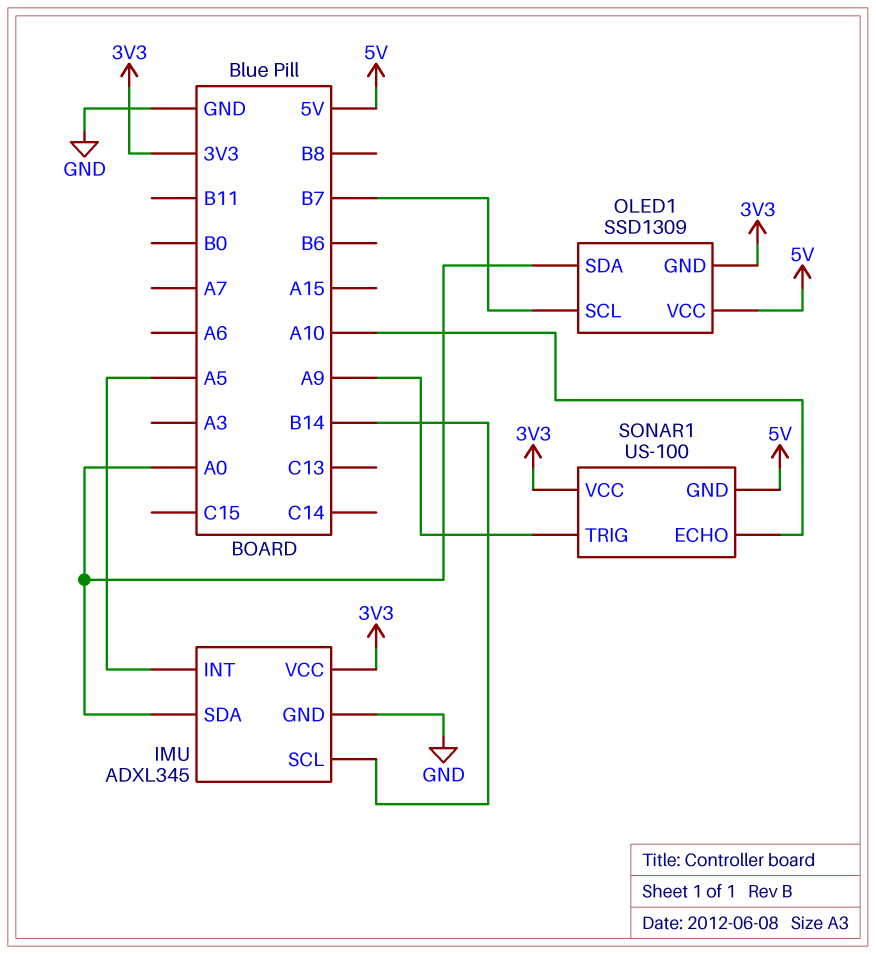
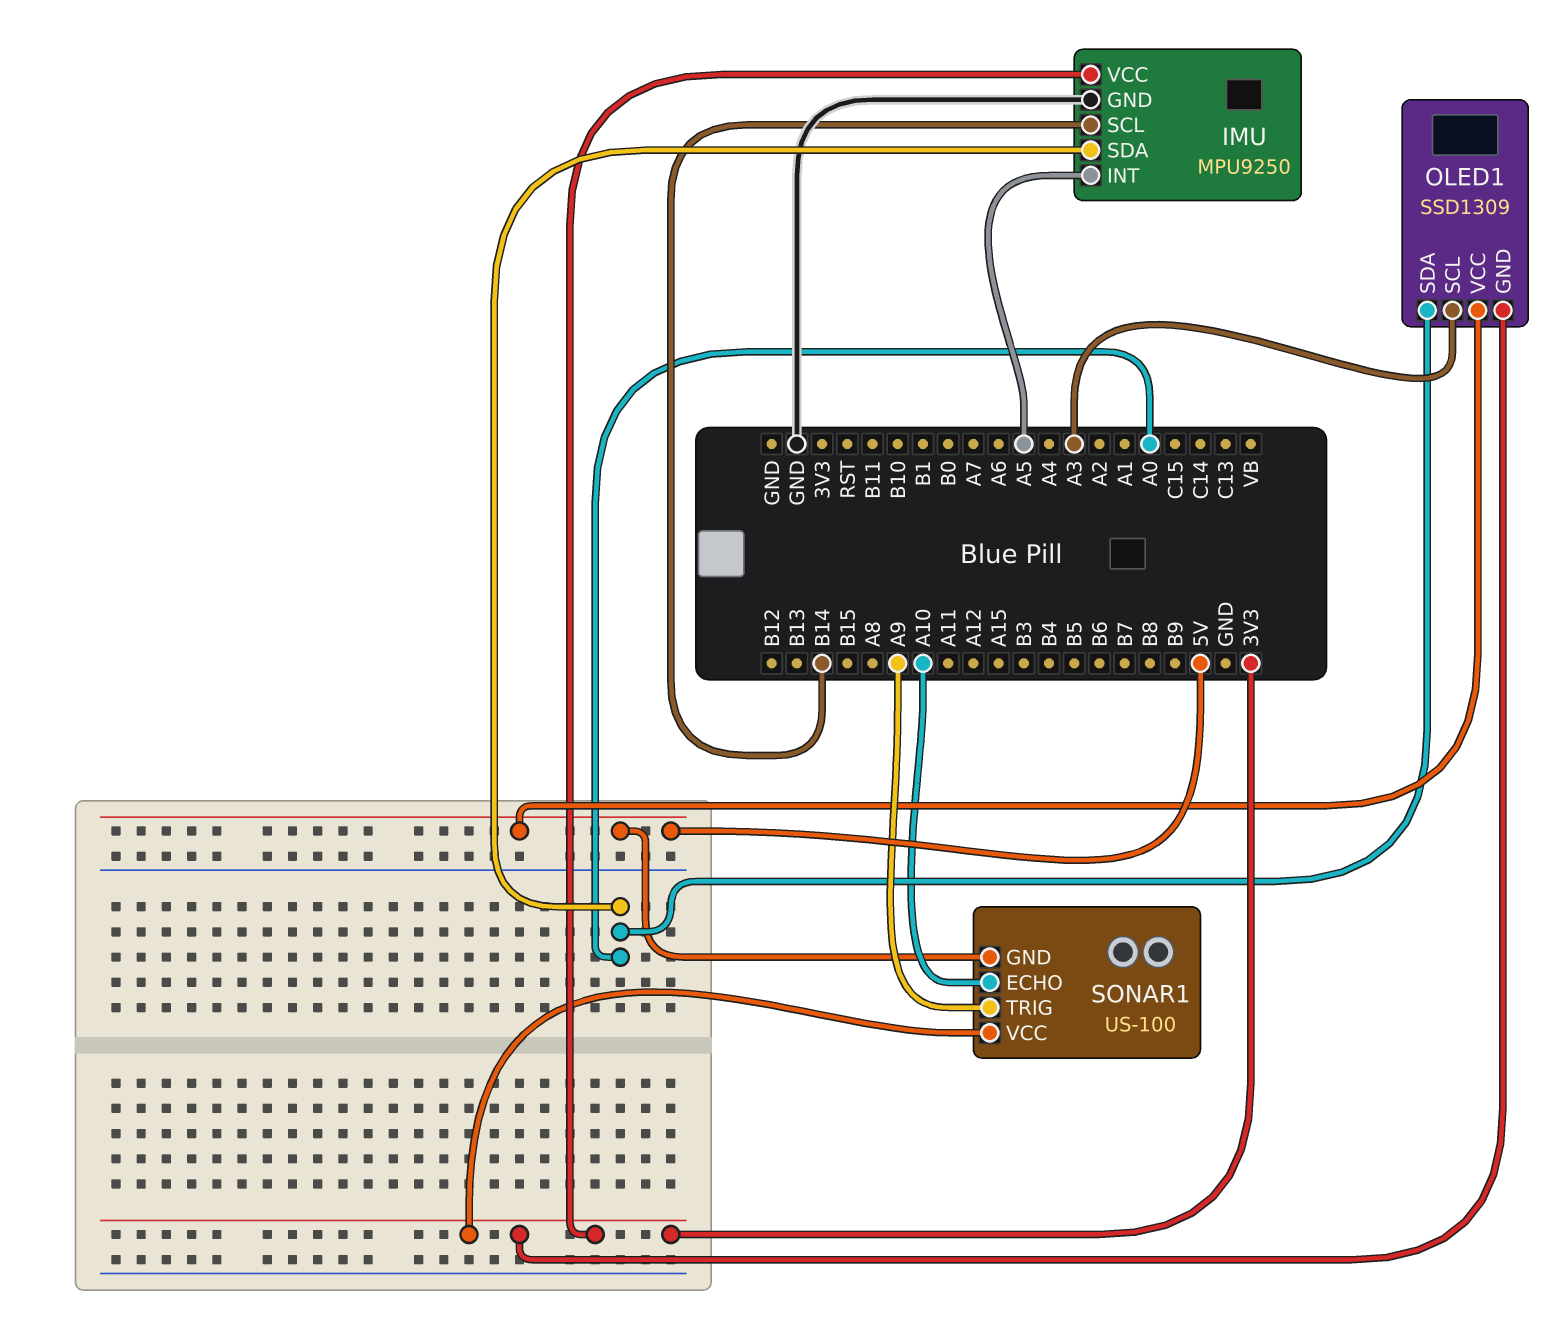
IMU: ADXL345 -> MPU9250
OLED1 pin SCL: B7 -> A3

